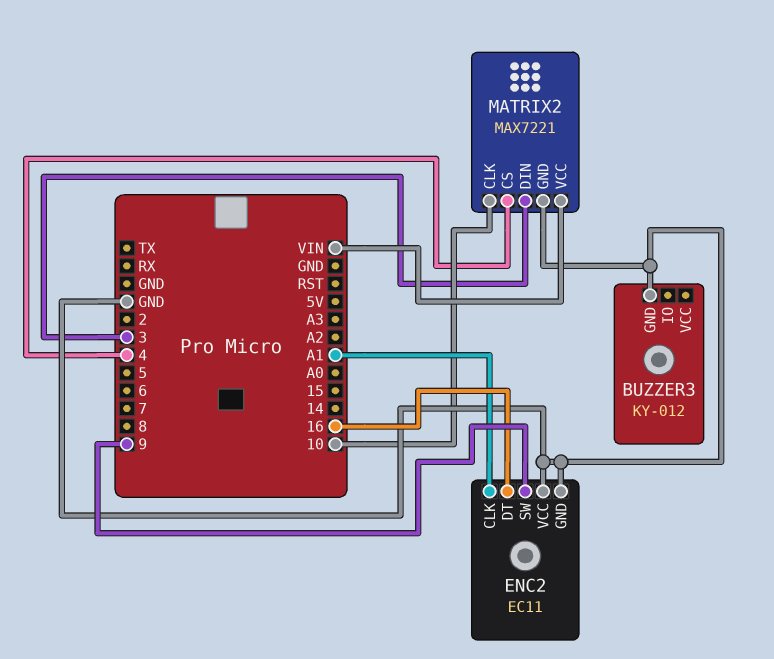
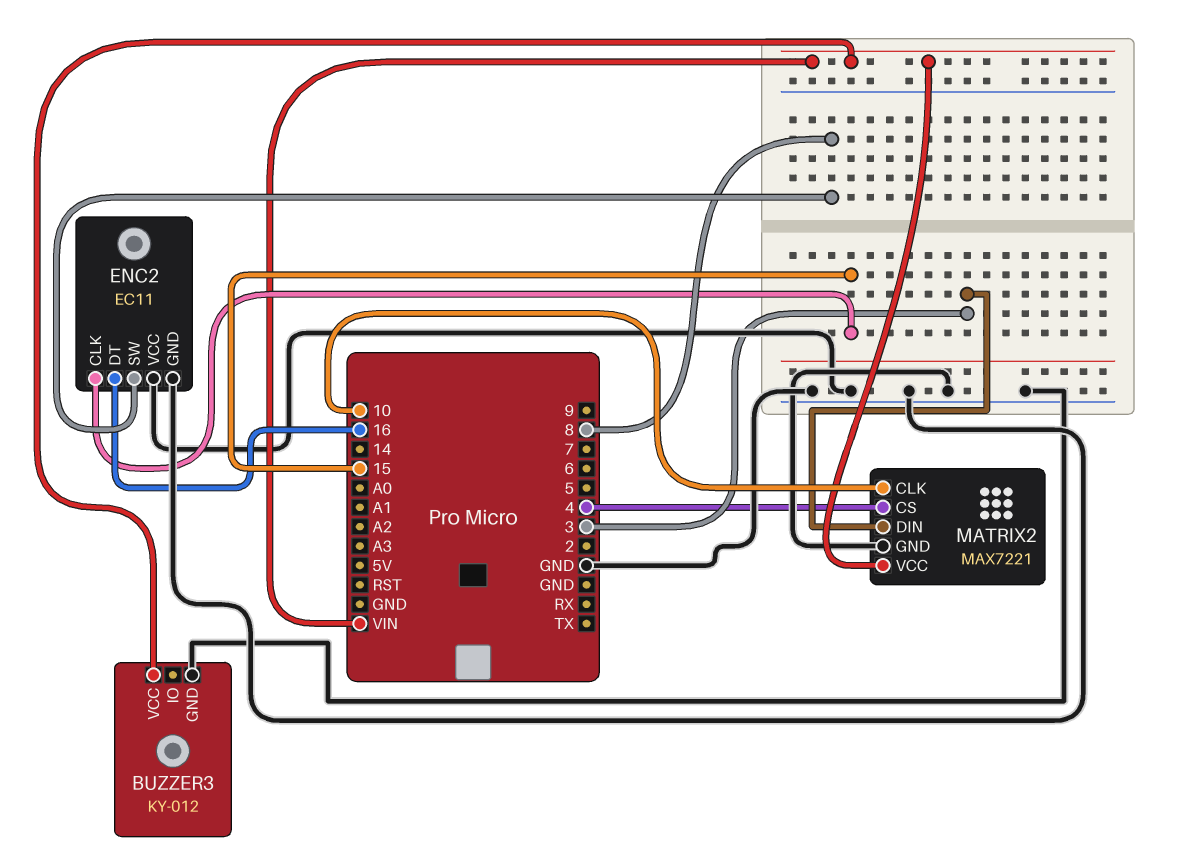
BUZZER3 pin VCC: none -> VIN
ENC2 pin CLK: A1 -> 15
ENC2 pin SW: 9 -> 8

